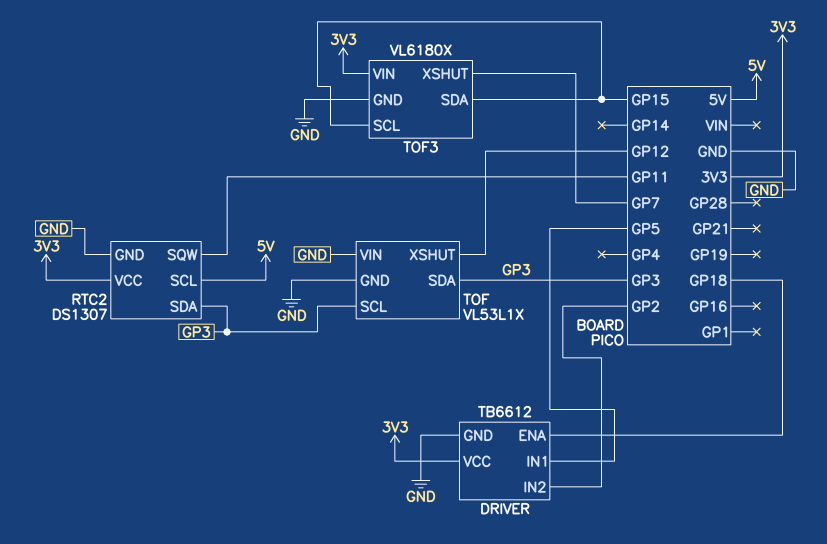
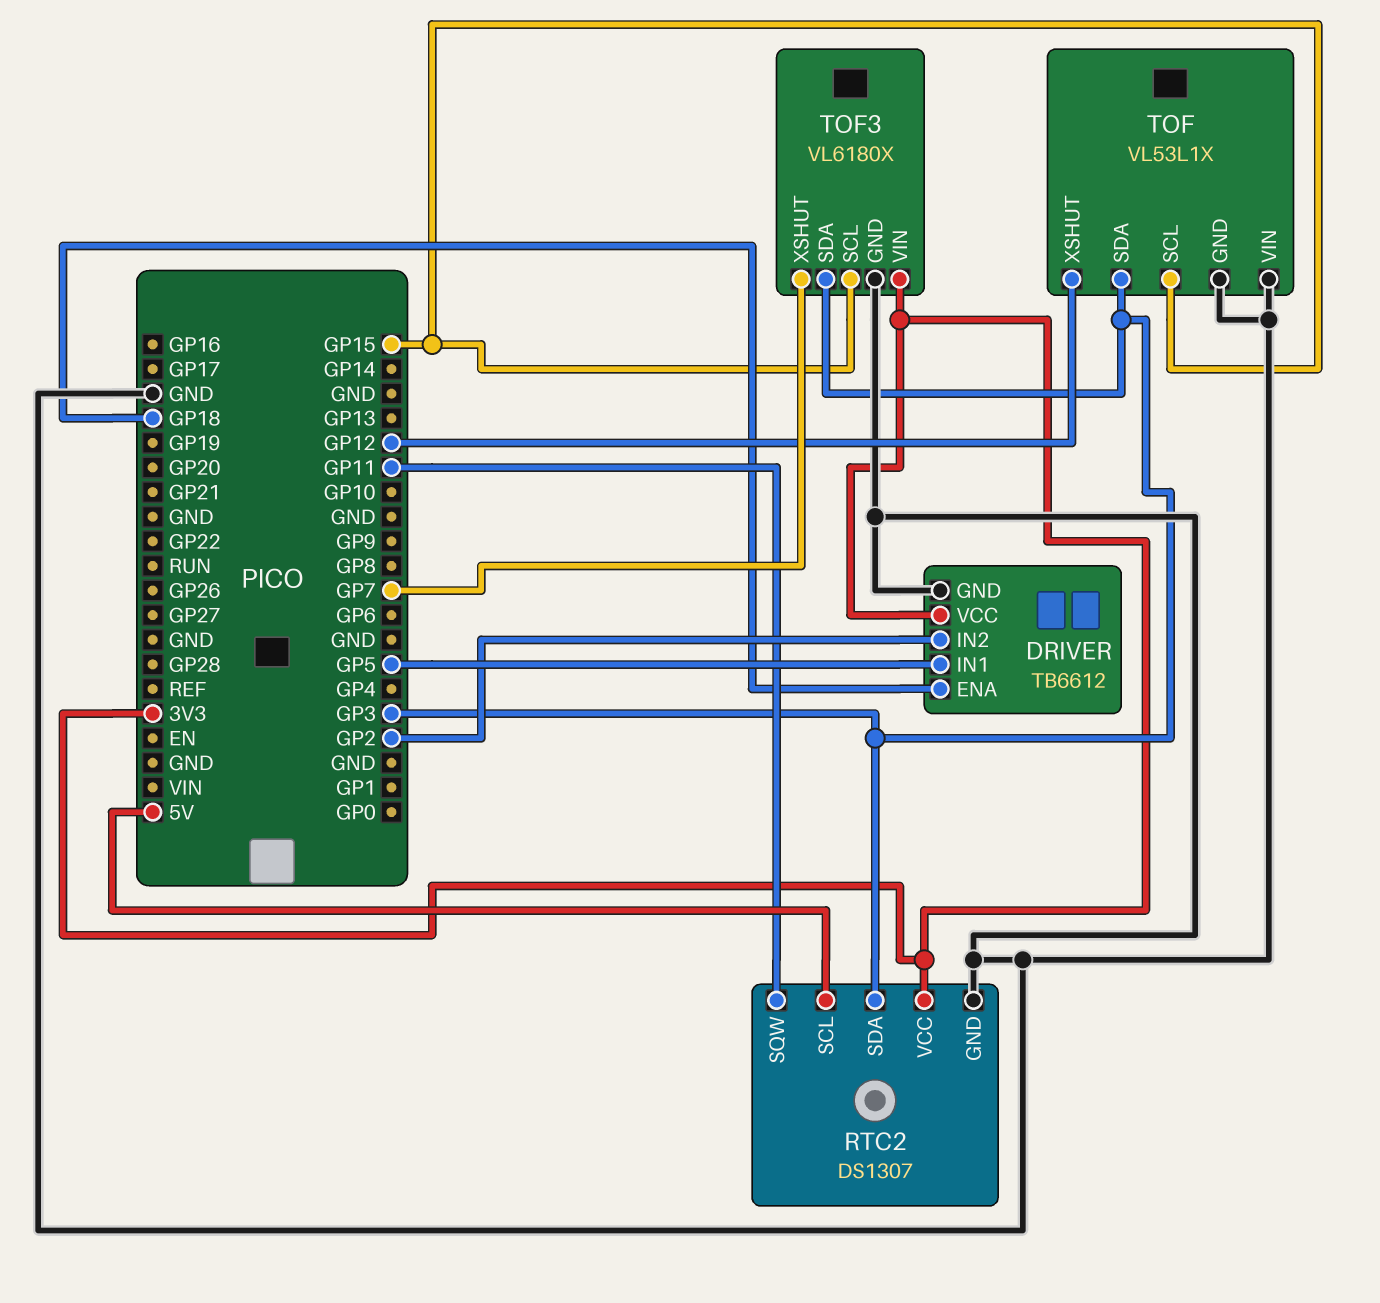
TOF pin SCL: GP3 -> GP15
TOF3 pin SDA: GP15 -> GP3

